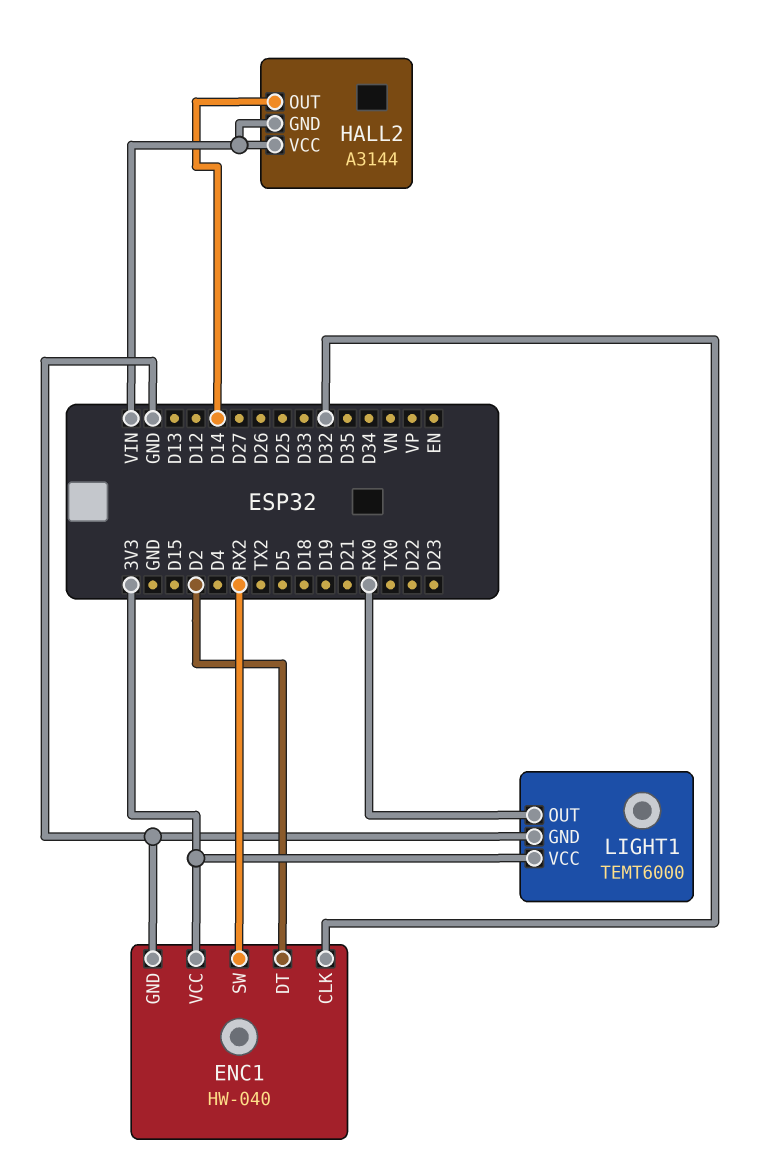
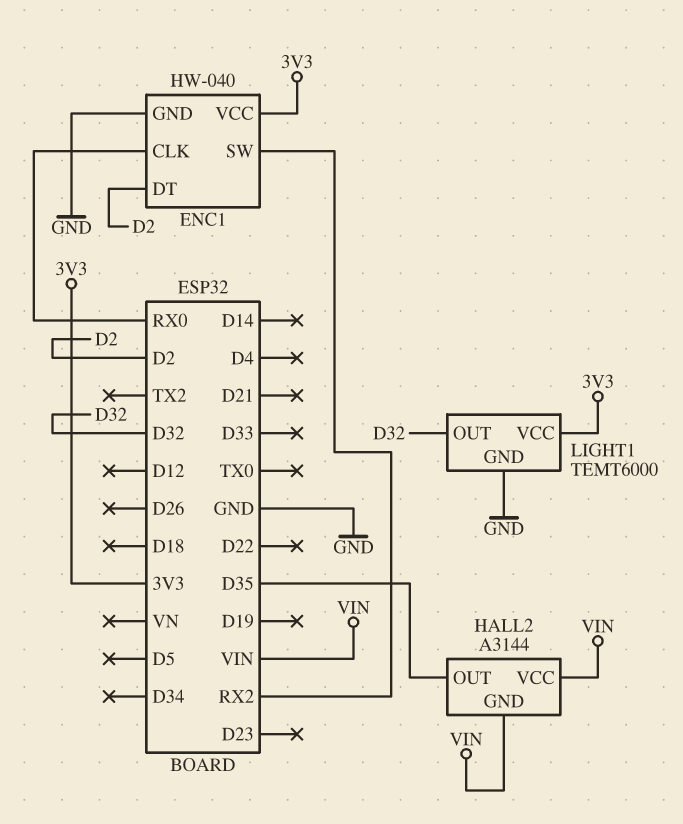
ENC1 pin CLK: D32 -> RX0
HALL2 pin OUT: D14 -> D35
LIGHT1 pin OUT: RX0 -> D32

